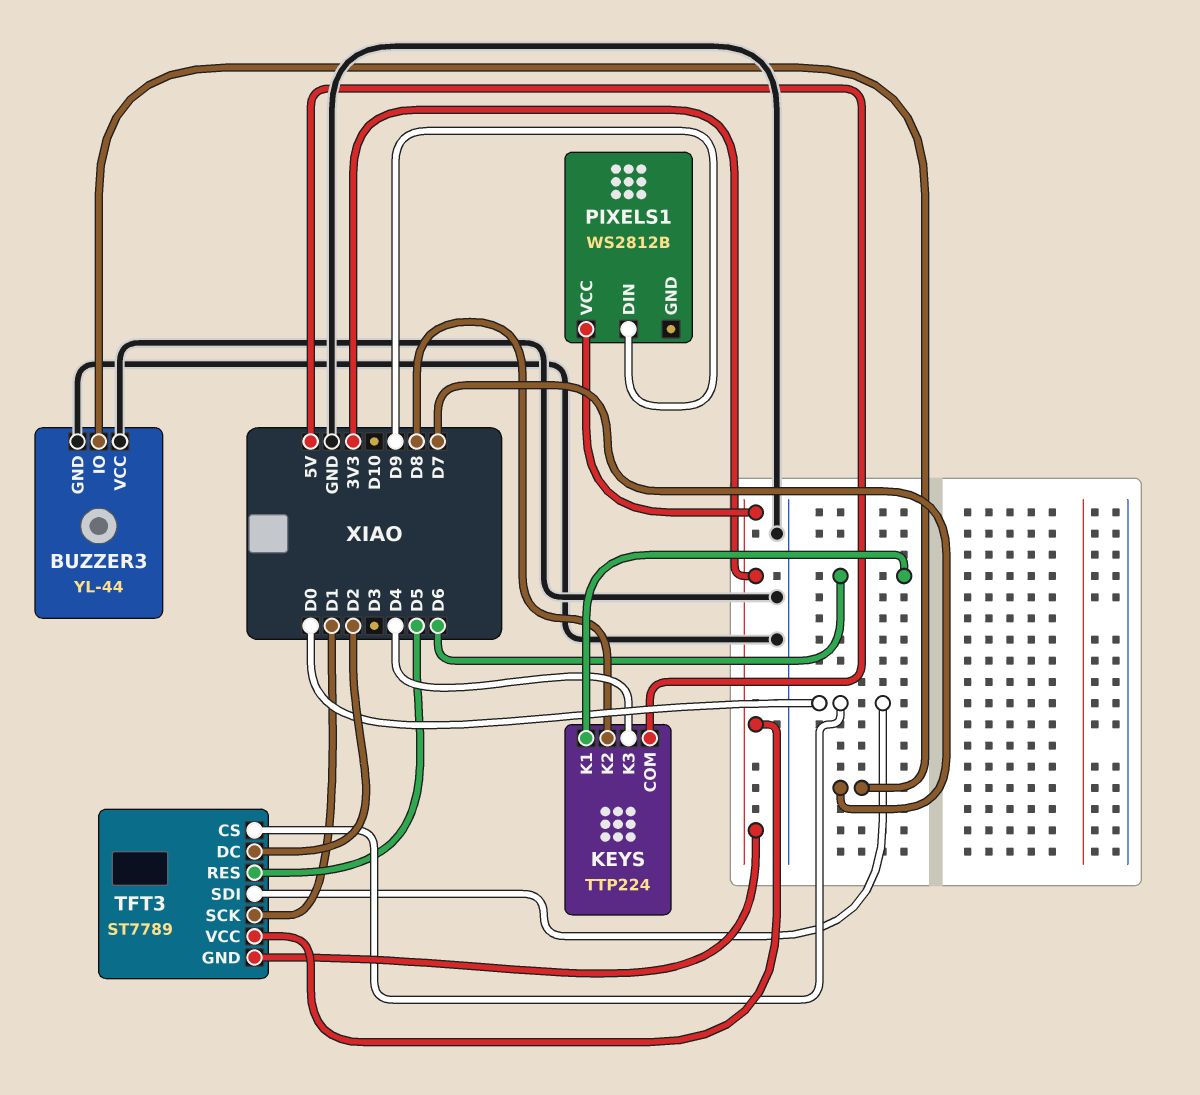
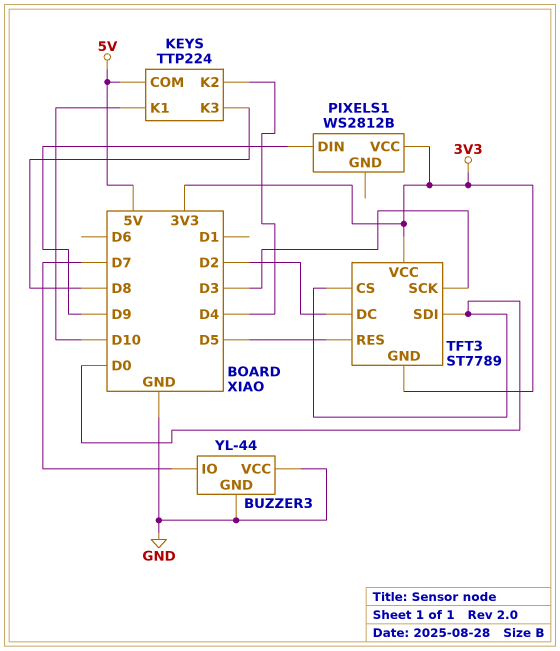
KEYS pin K1: D6 -> D10
KEYS pin K2: D8 -> D4
KEYS pin K3: D4 -> D8
TFT3 pin SCK: D1 -> D3

